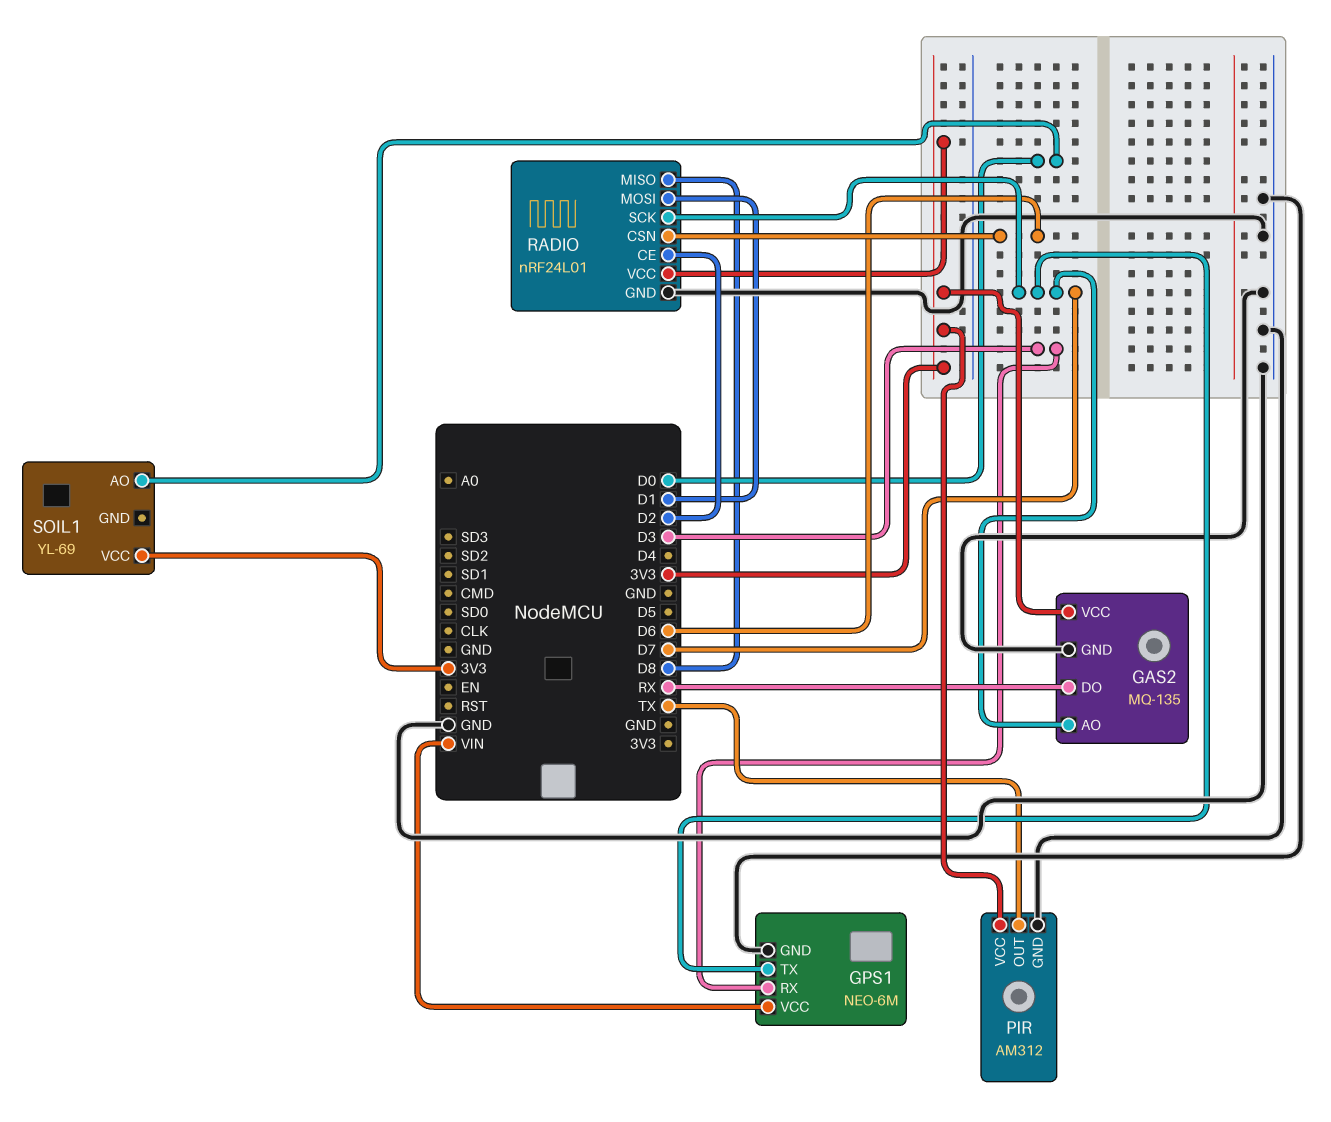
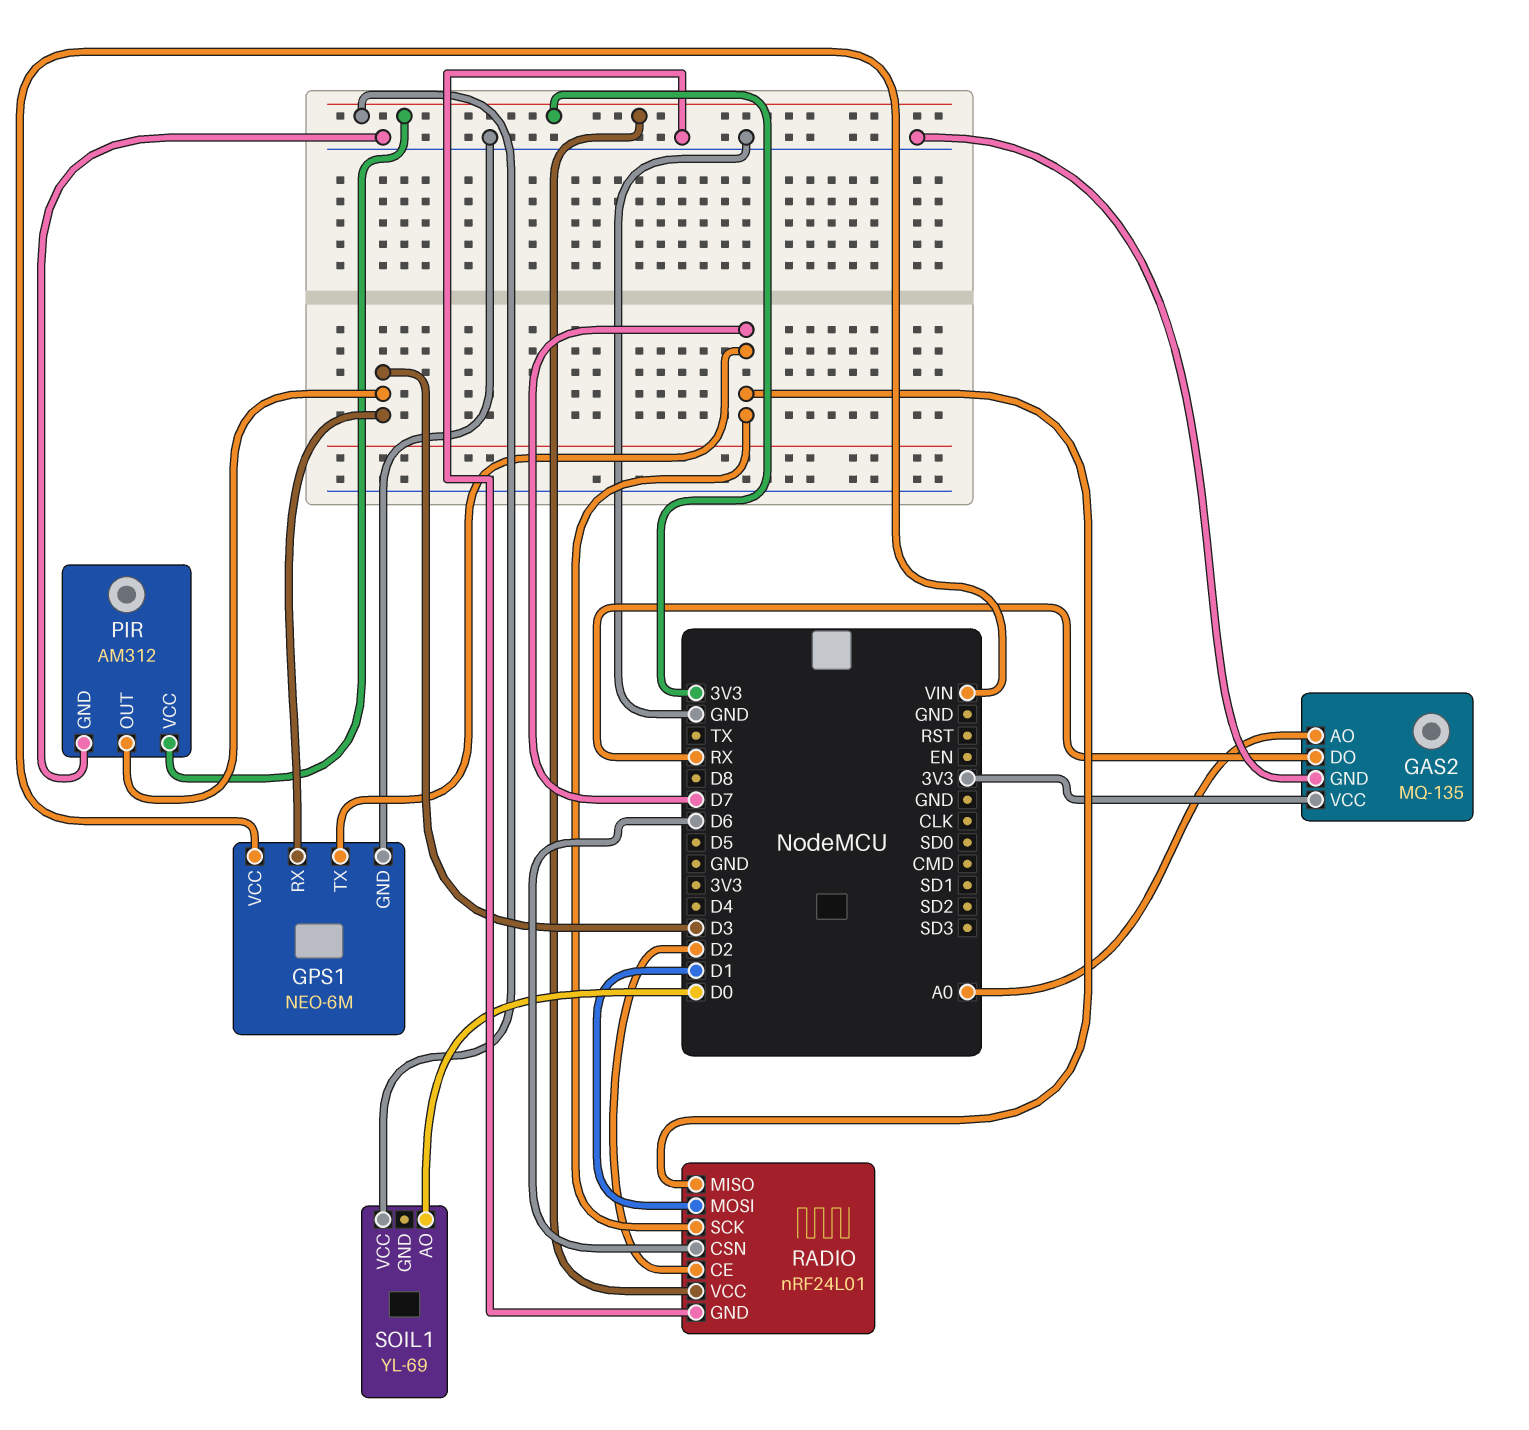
GAS2 pin AO: D7 -> A0
PIR pin OUT: TX -> D3
RADIO pin MISO: D8 -> D7

